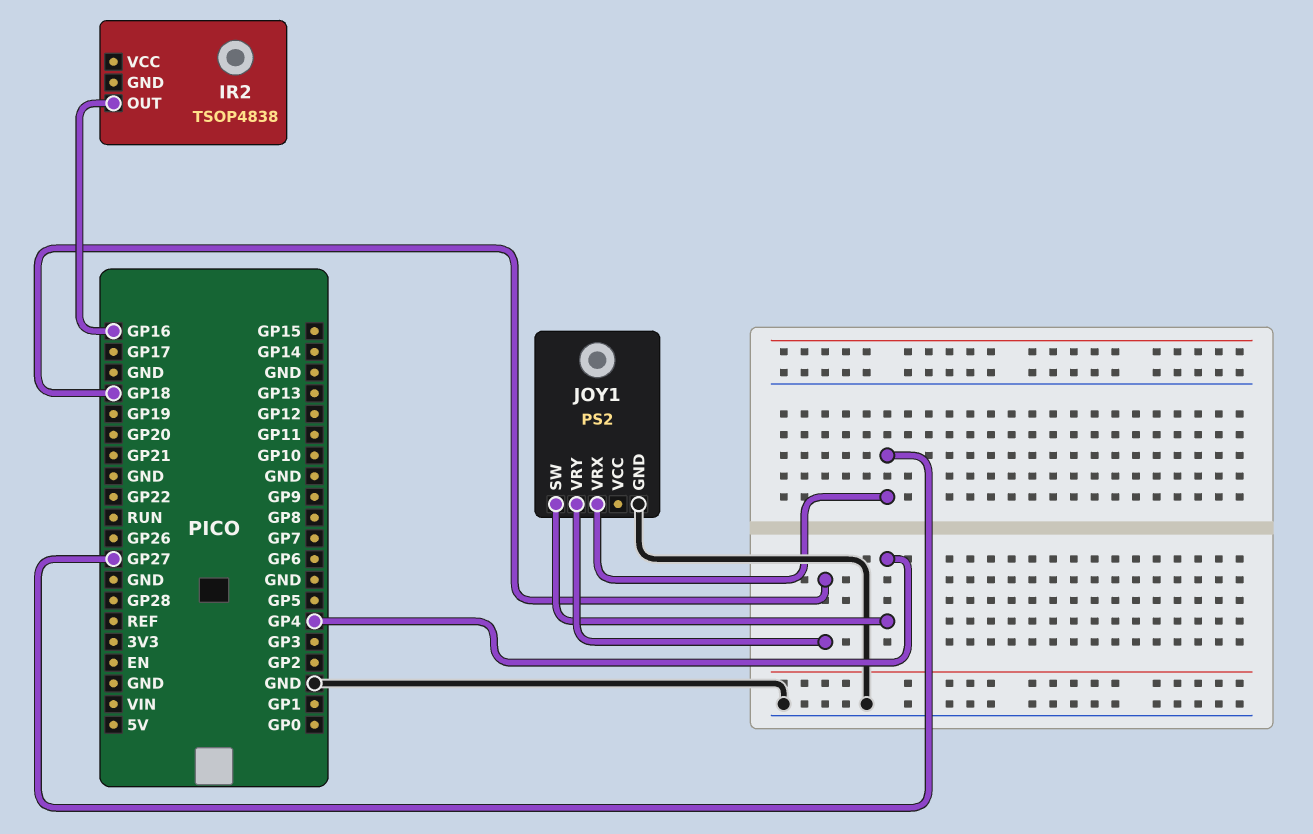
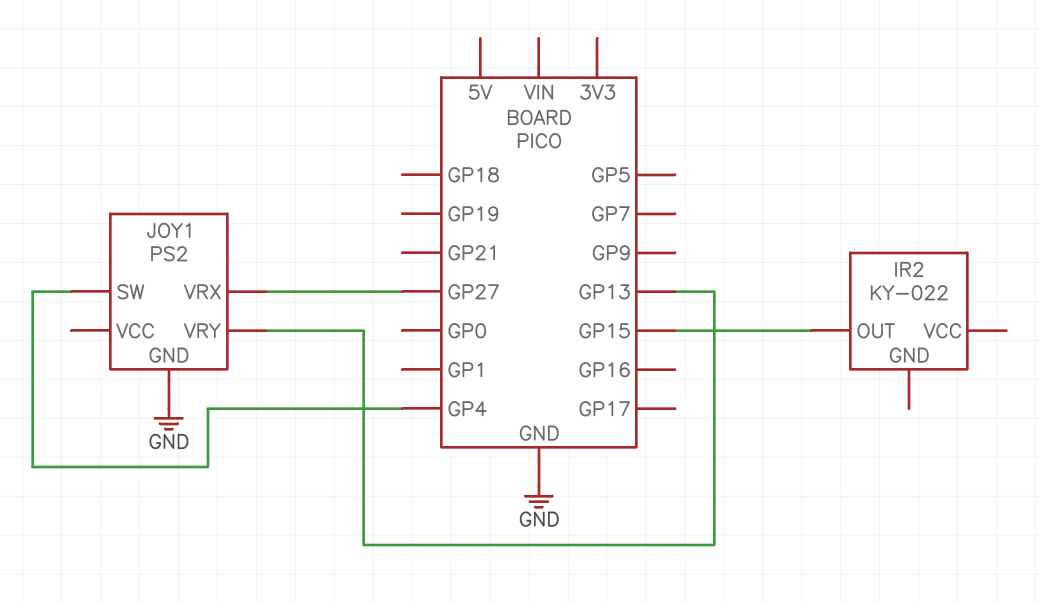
IR2: TSOP4838 -> KY-022
IR2 pin OUT: GP16 -> GP15
JOY1 pin VRY: GP18 -> GP13

